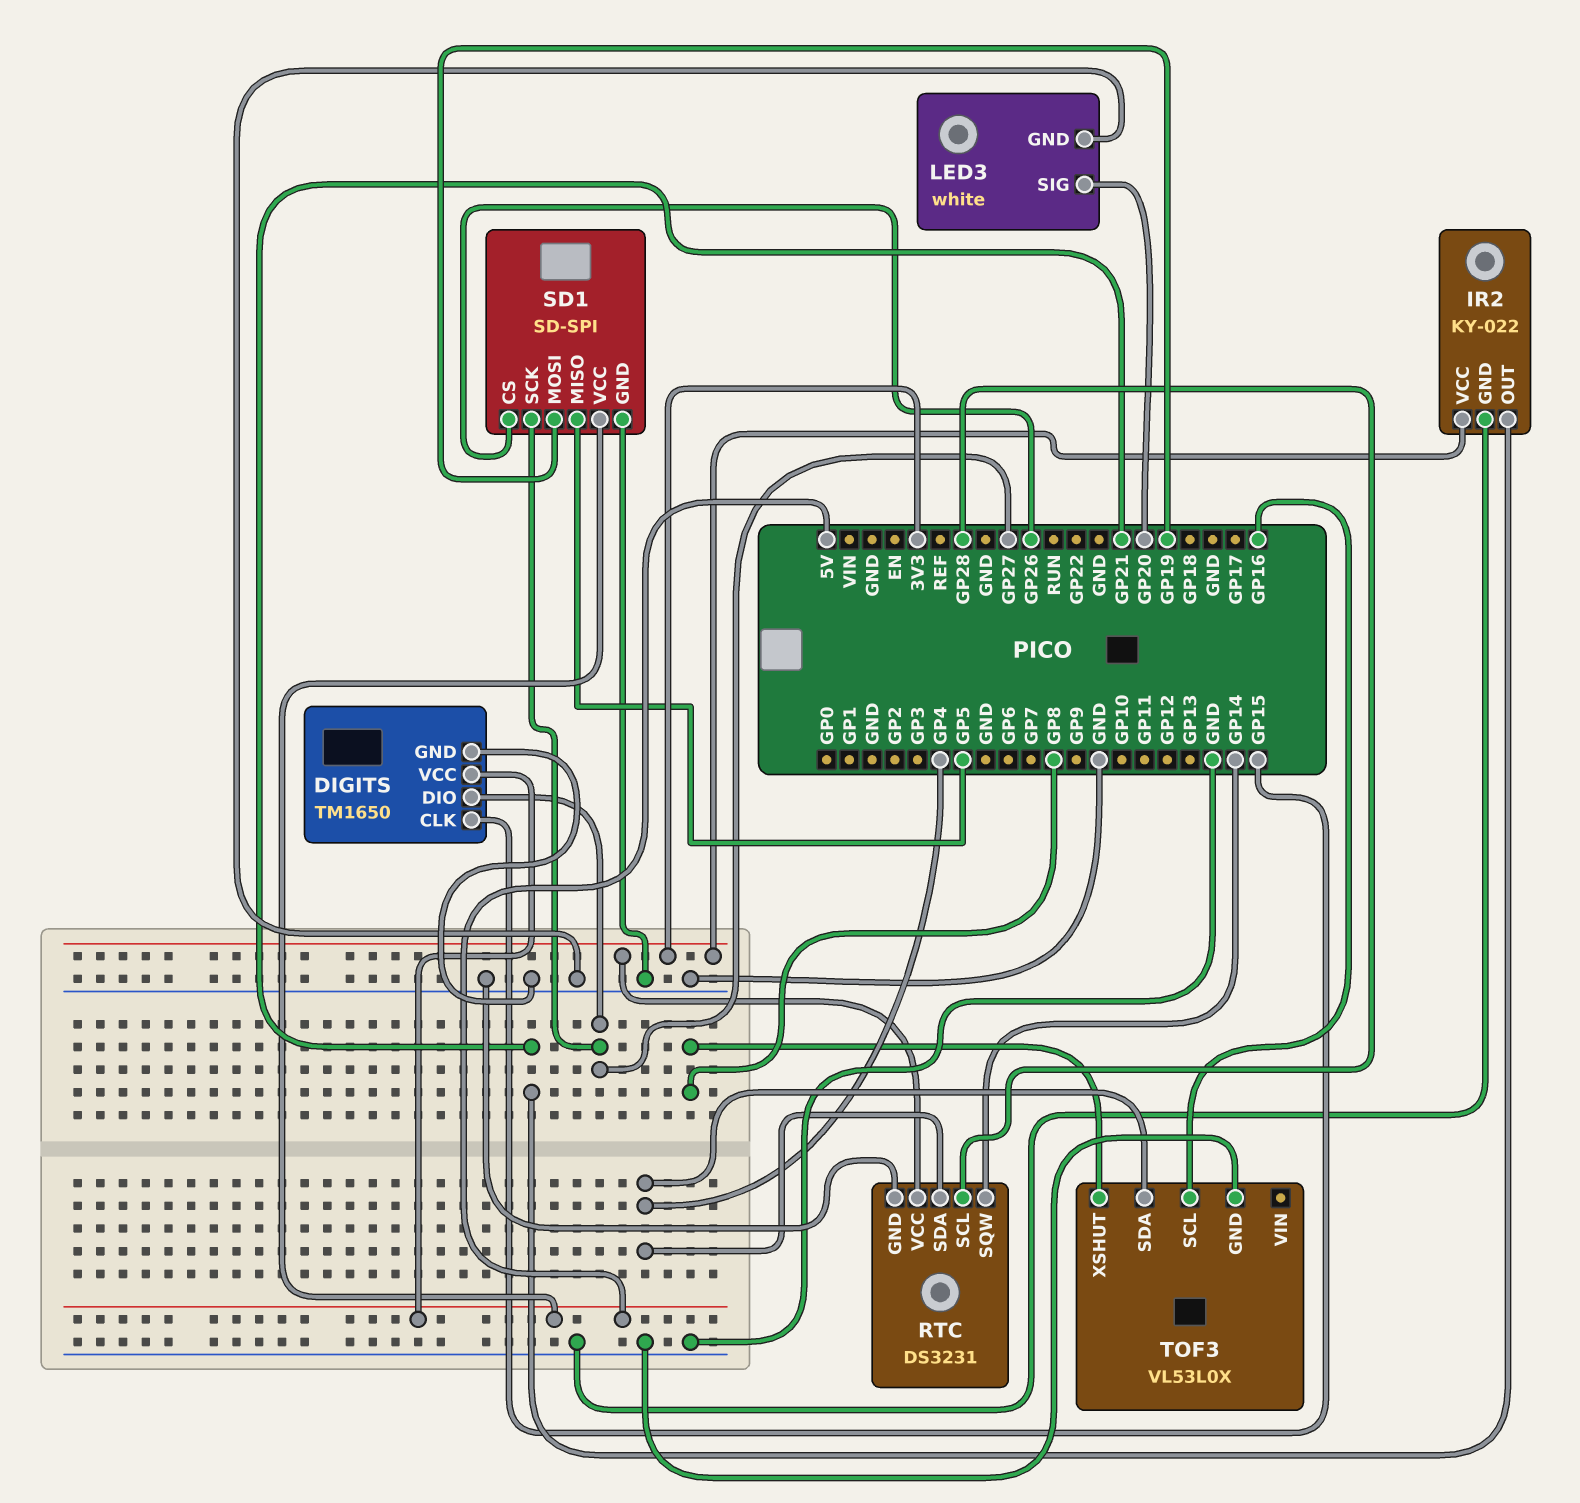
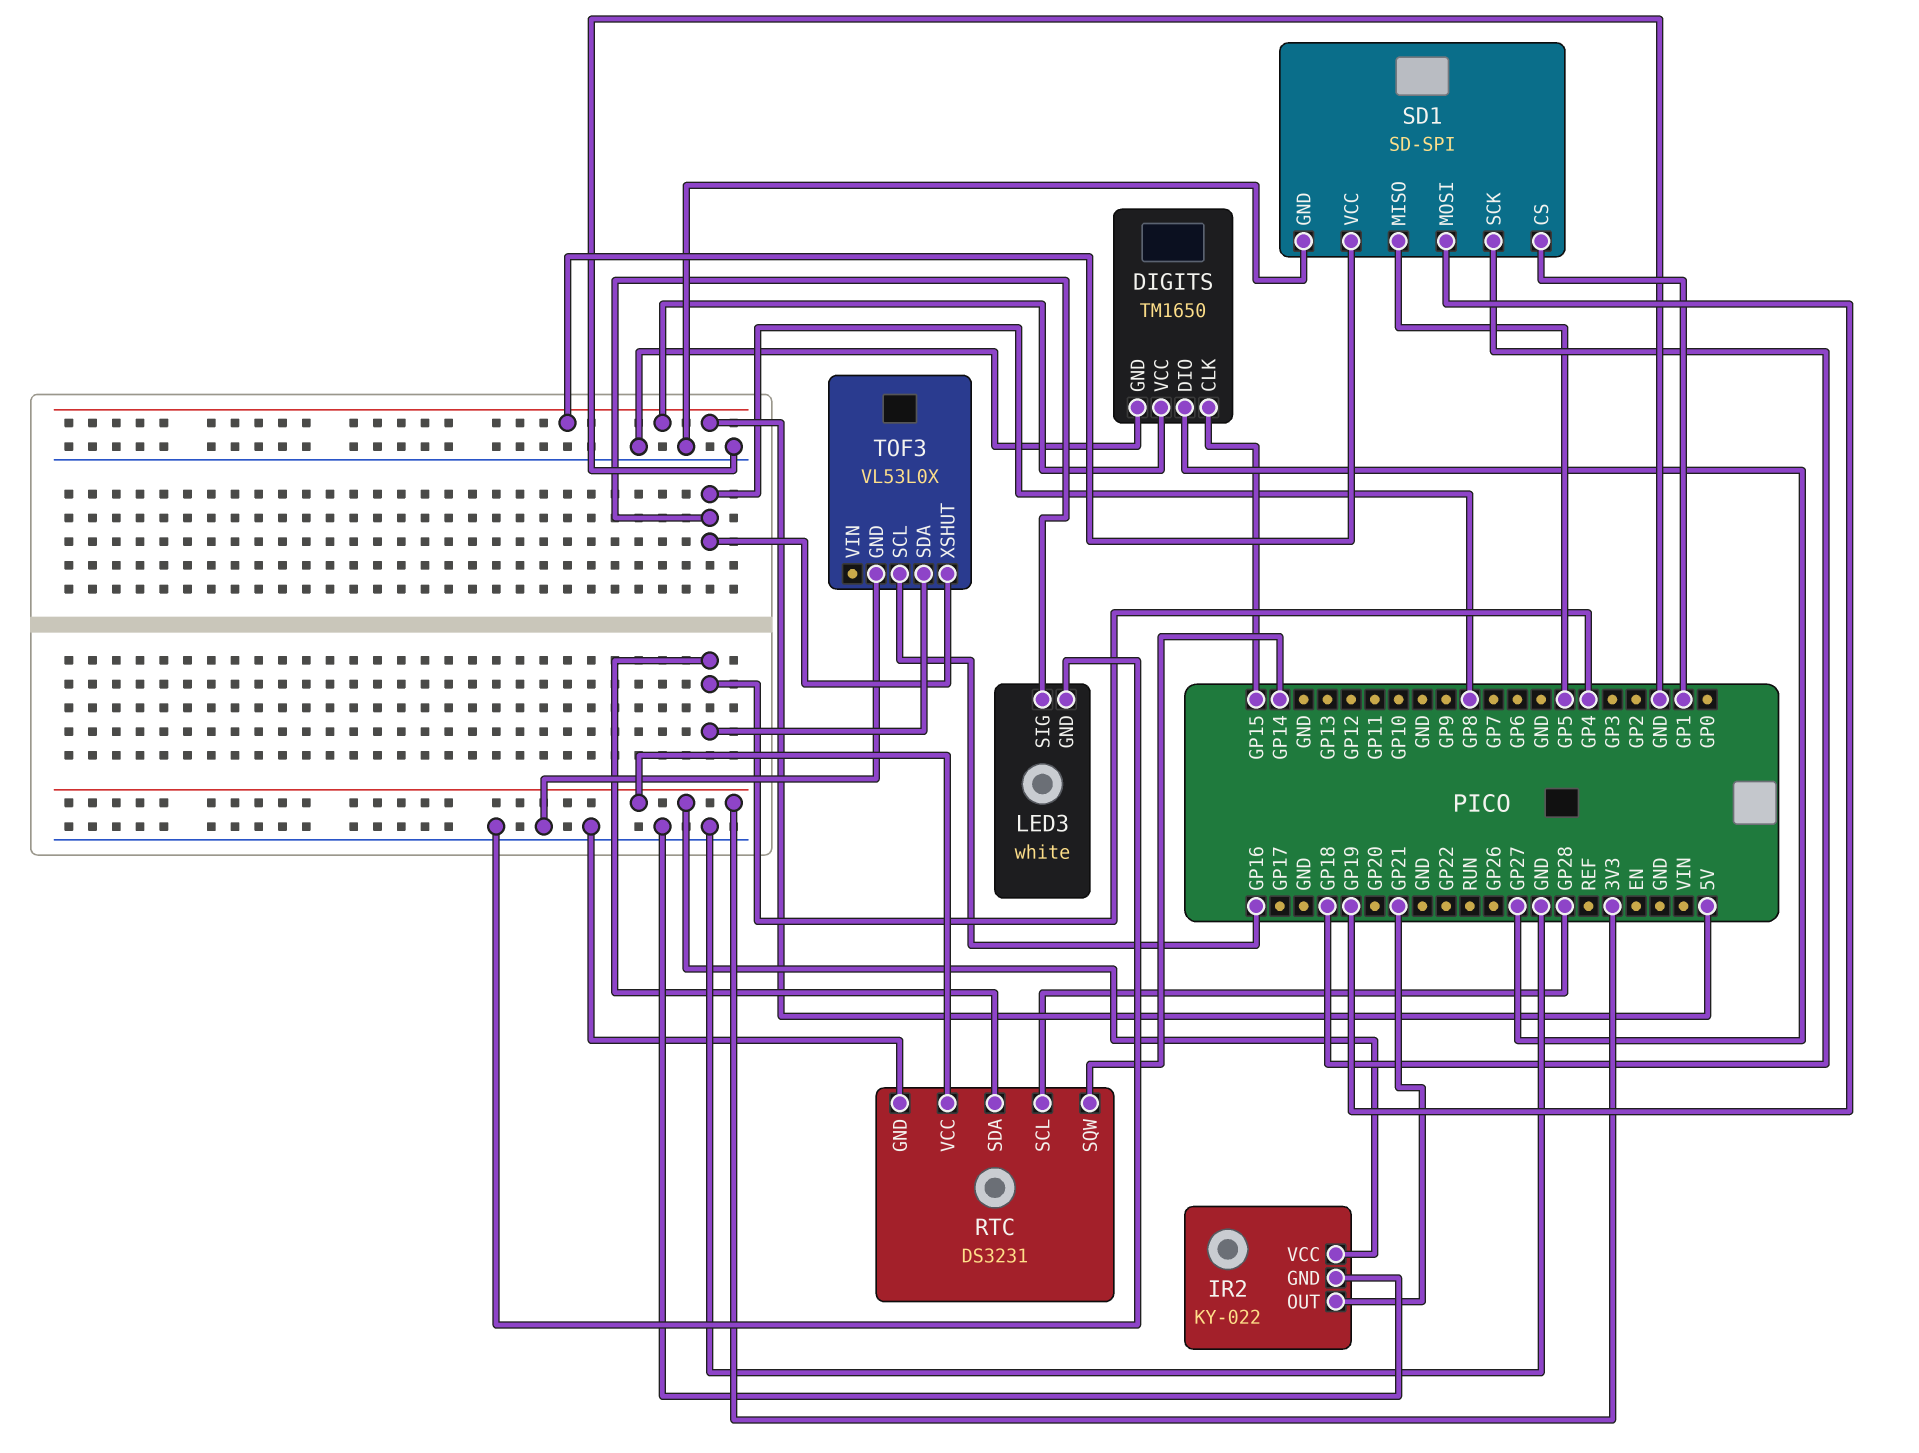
LED3 pin SIG: GP20 -> GP8
SD1 pin CS: GP26 -> GP1
SD1 pin SCK: GP27 -> GP18

